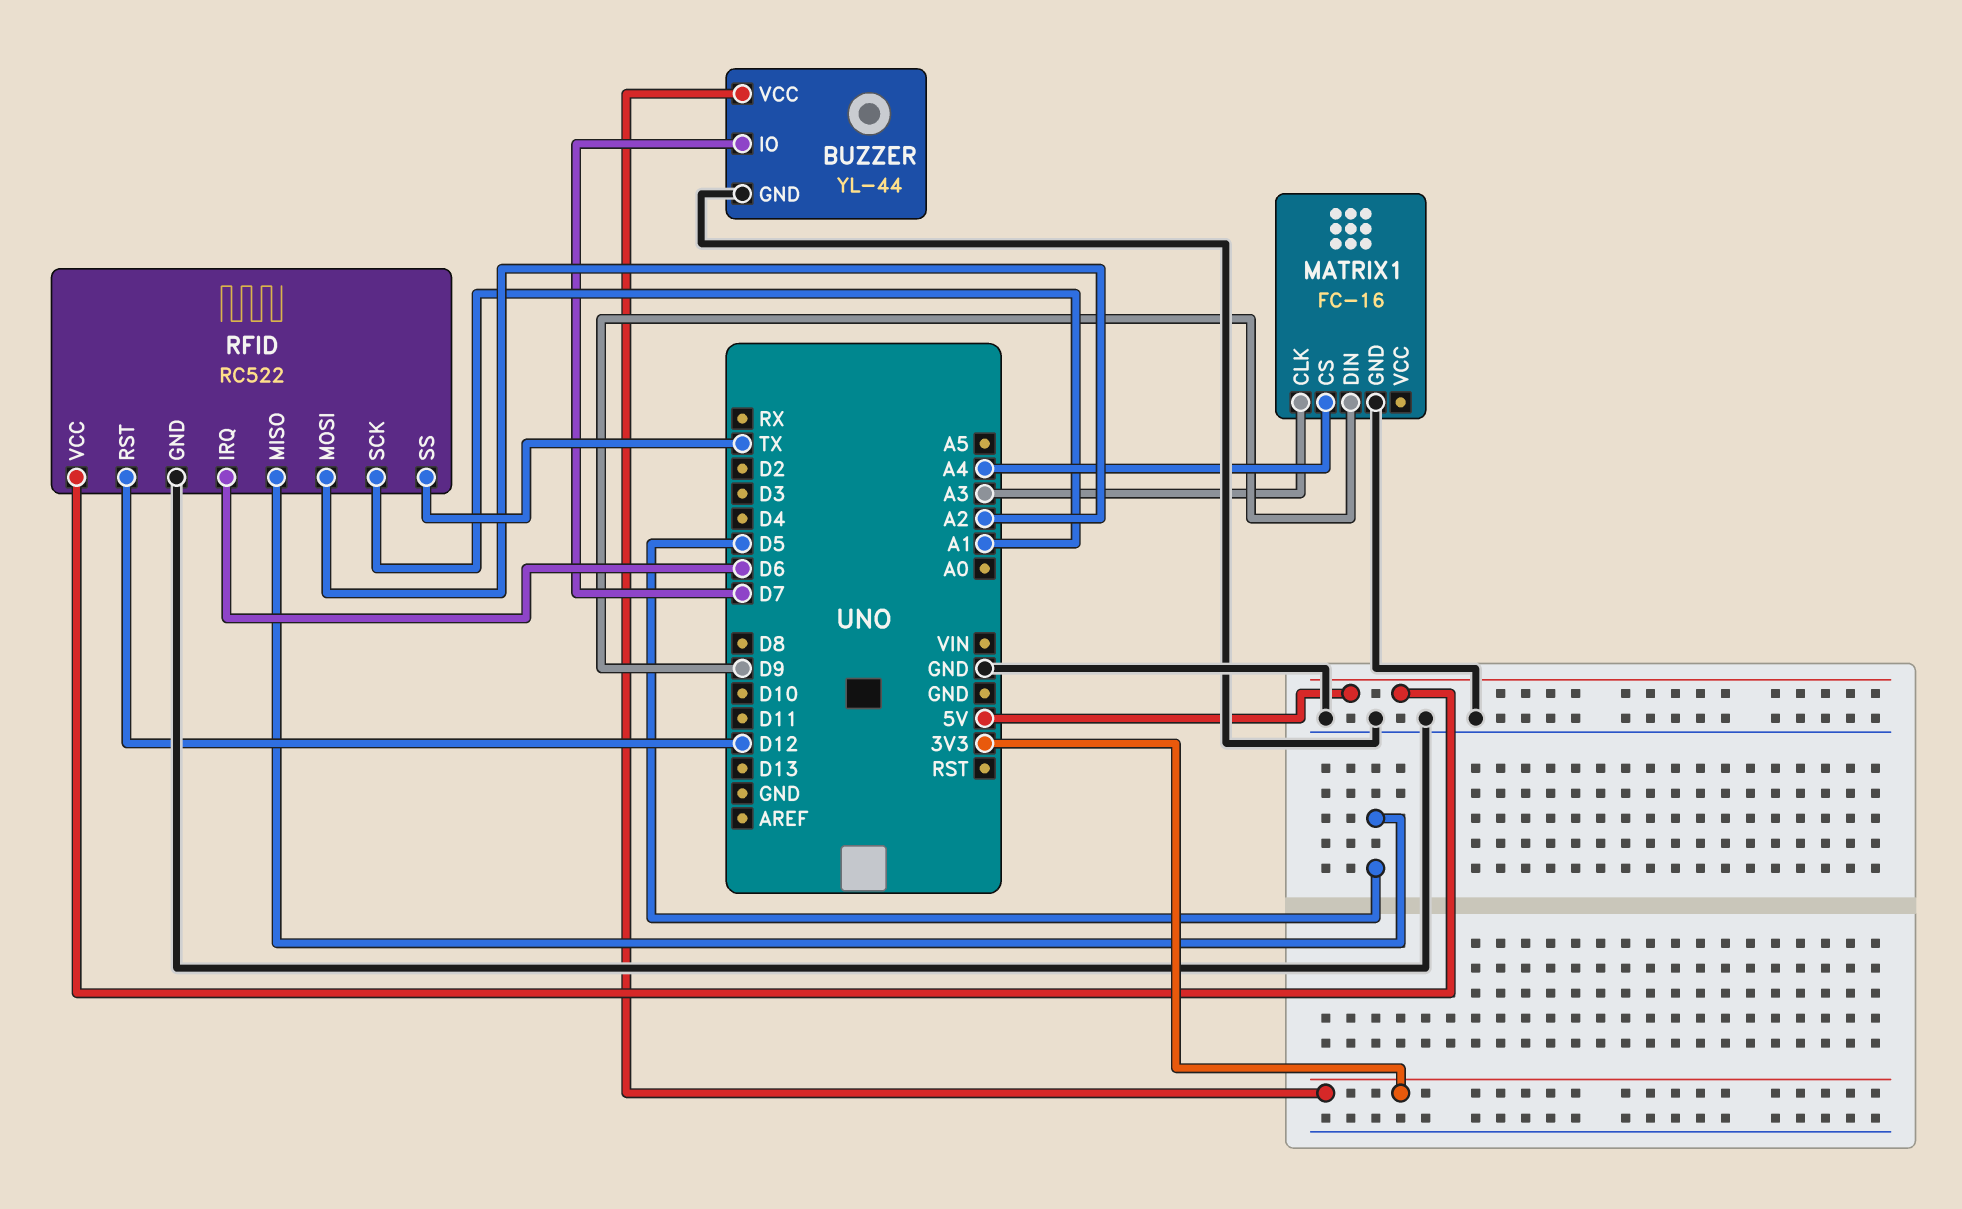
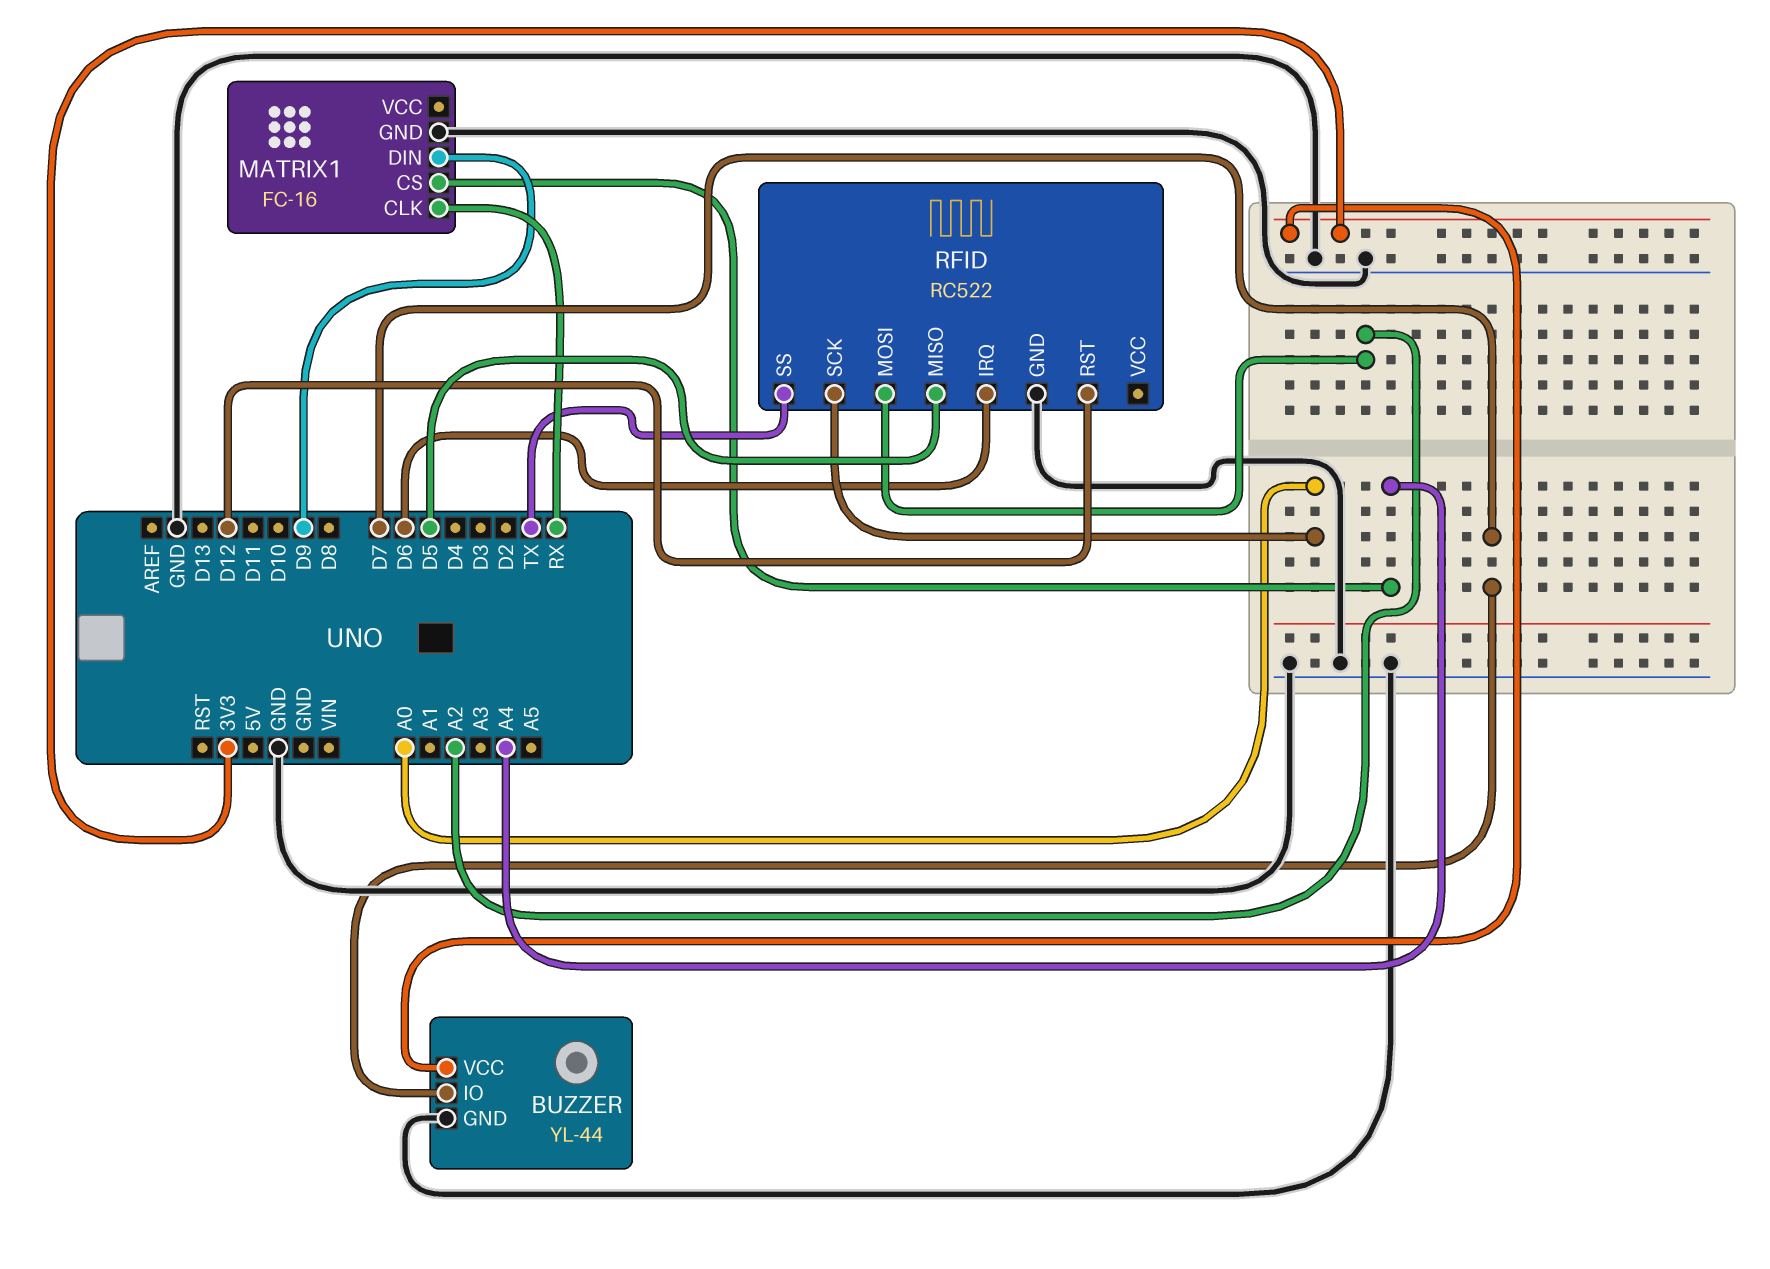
MATRIX1 pin CLK: A3 -> RX
RFID pin SCK: A1 -> A0
RFID pin VCC: 5V -> none

